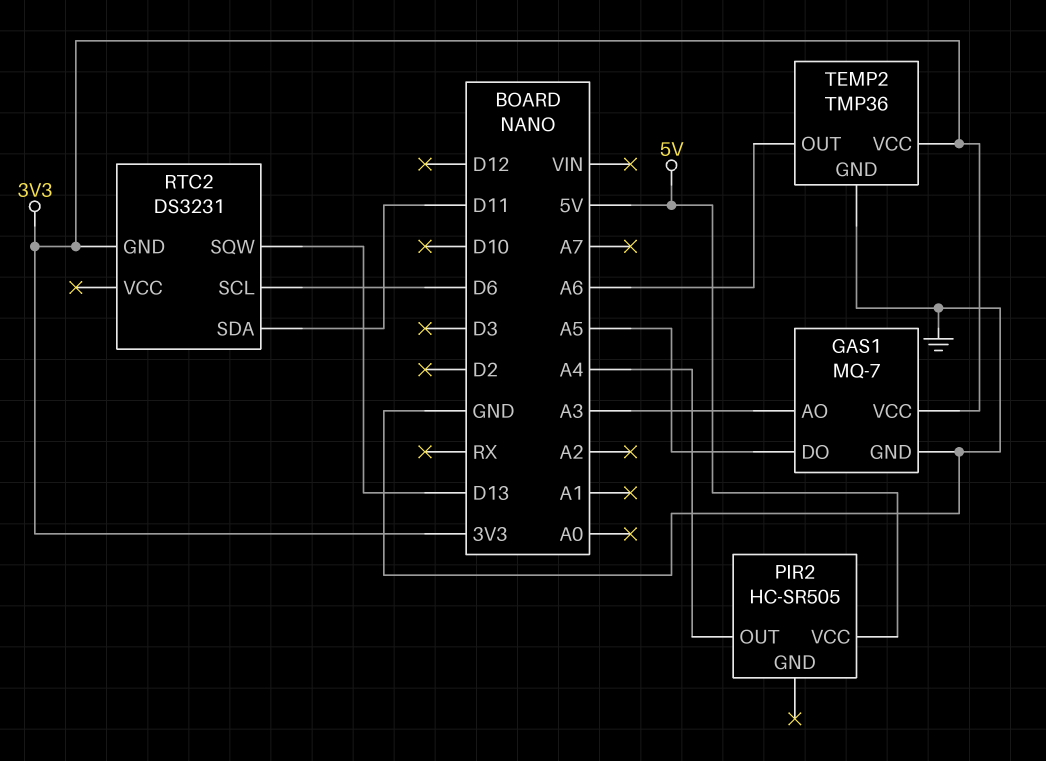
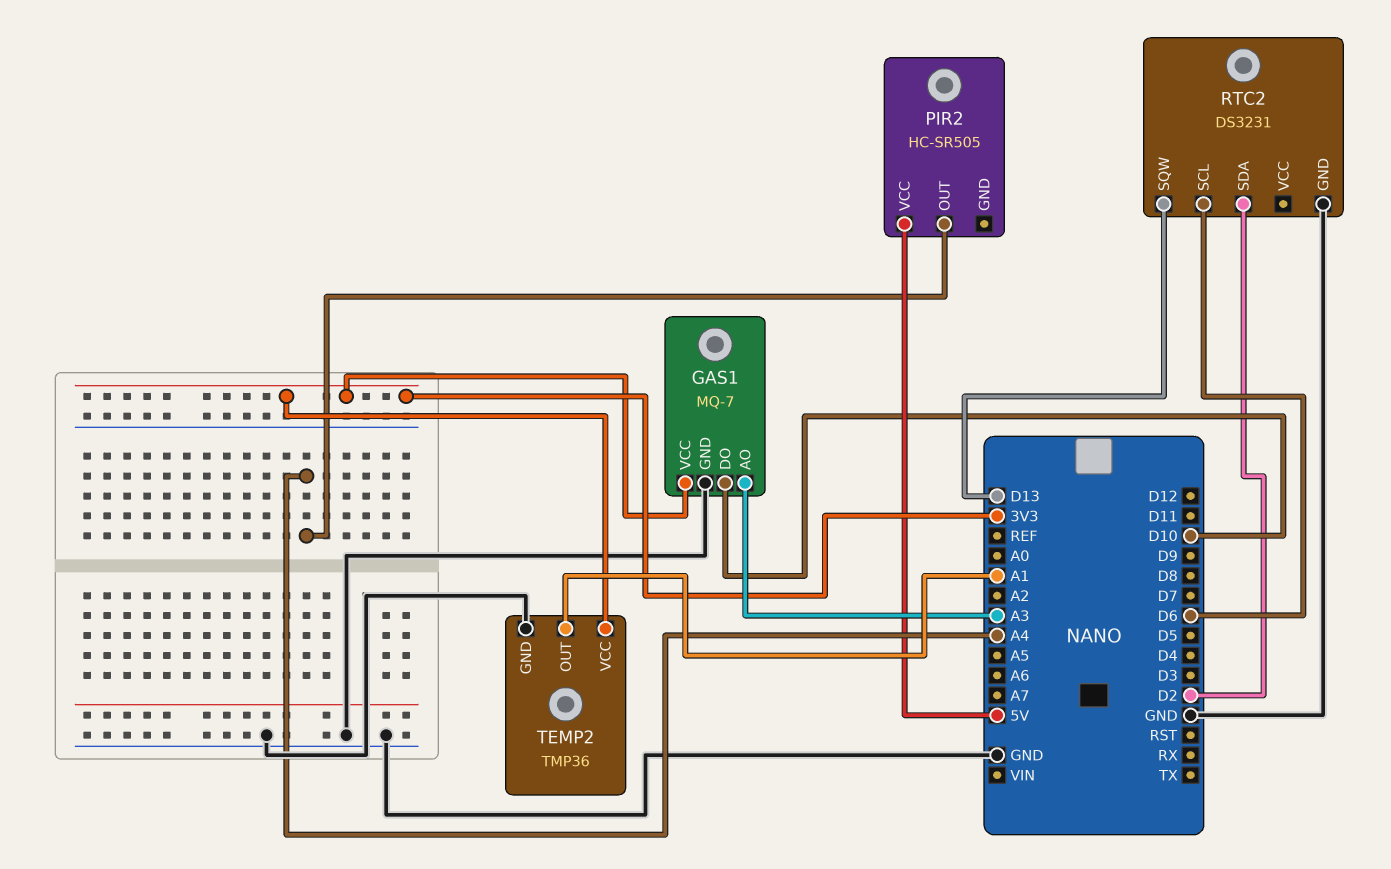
GAS1 pin DO: A5 -> D10
RTC2 pin GND: 3V3 -> GND
RTC2 pin SDA: D11 -> D2
TEMP2 pin OUT: A6 -> A1

